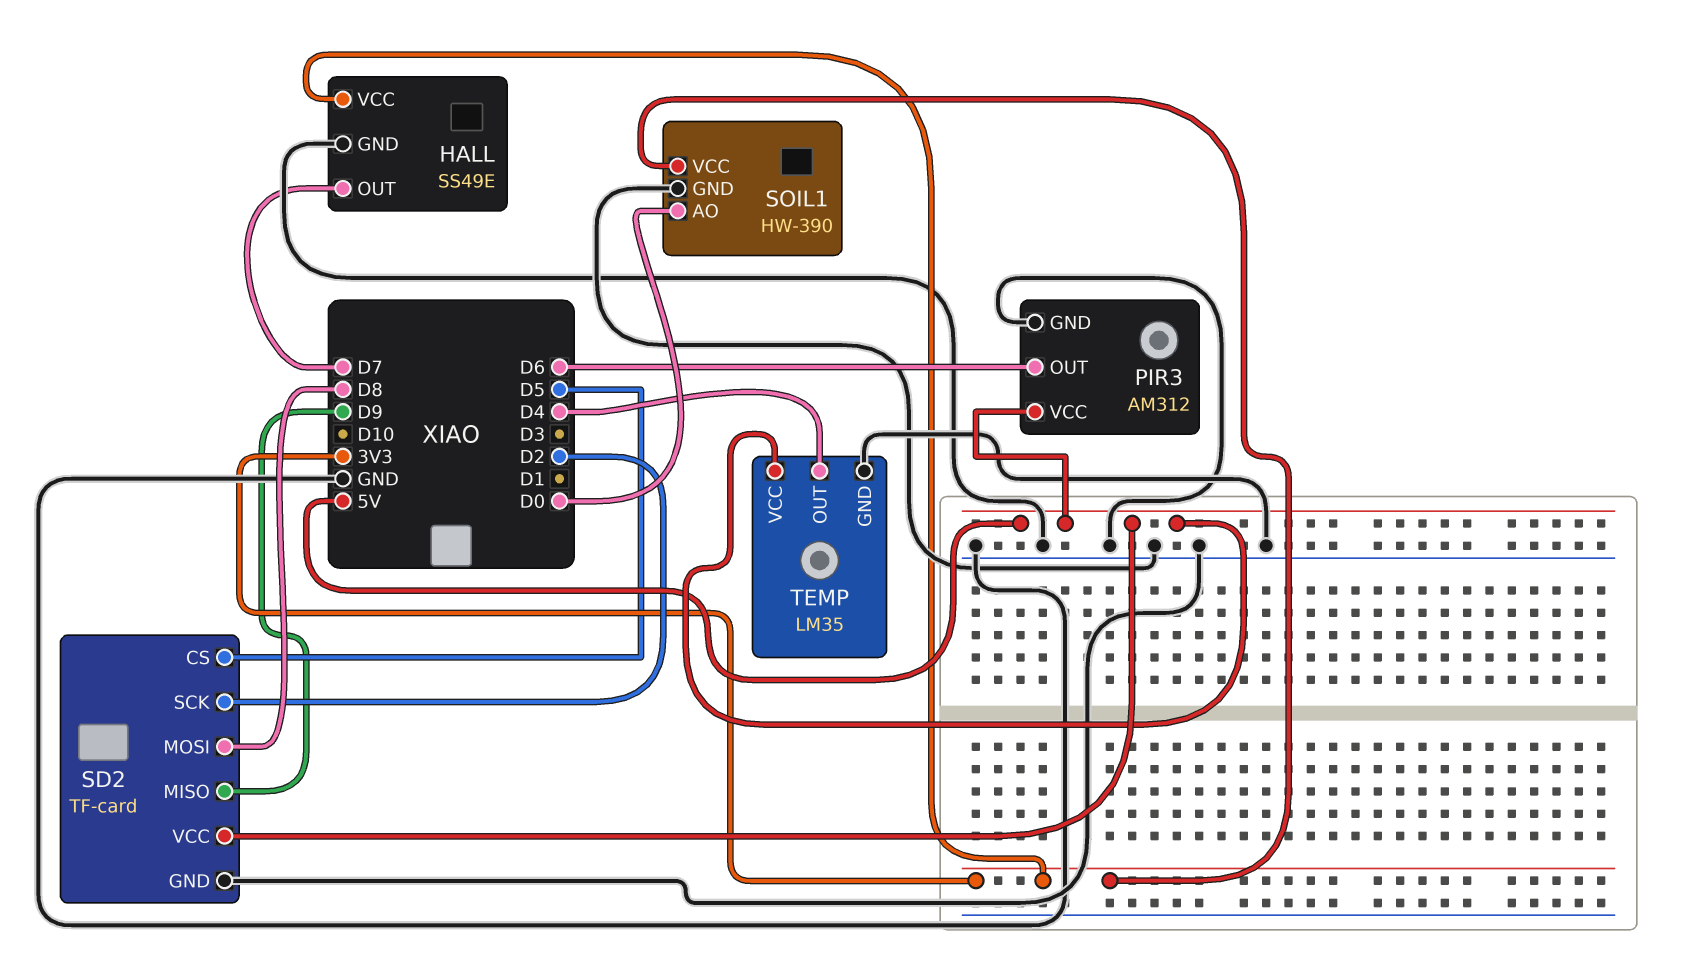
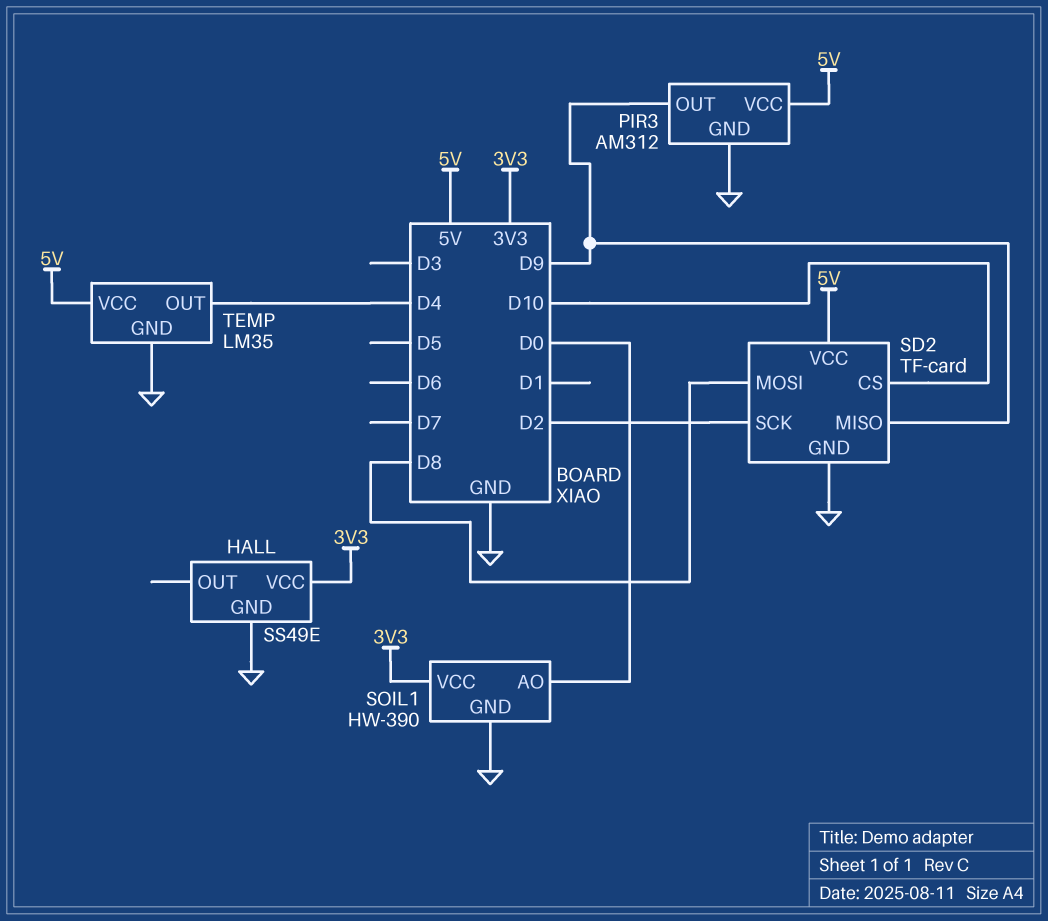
HALL pin OUT: D7 -> none
PIR3 pin OUT: D6 -> D9
SD2 pin CS: D5 -> D10

